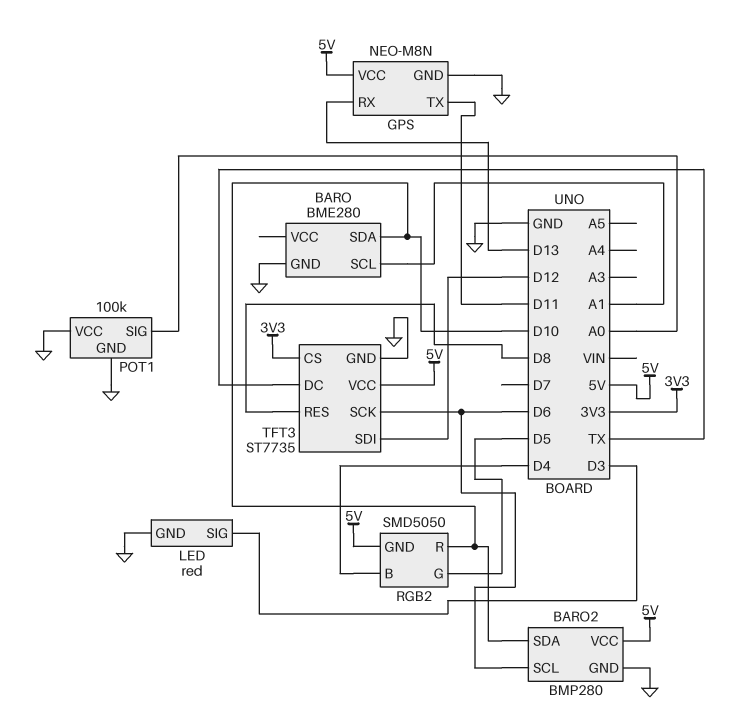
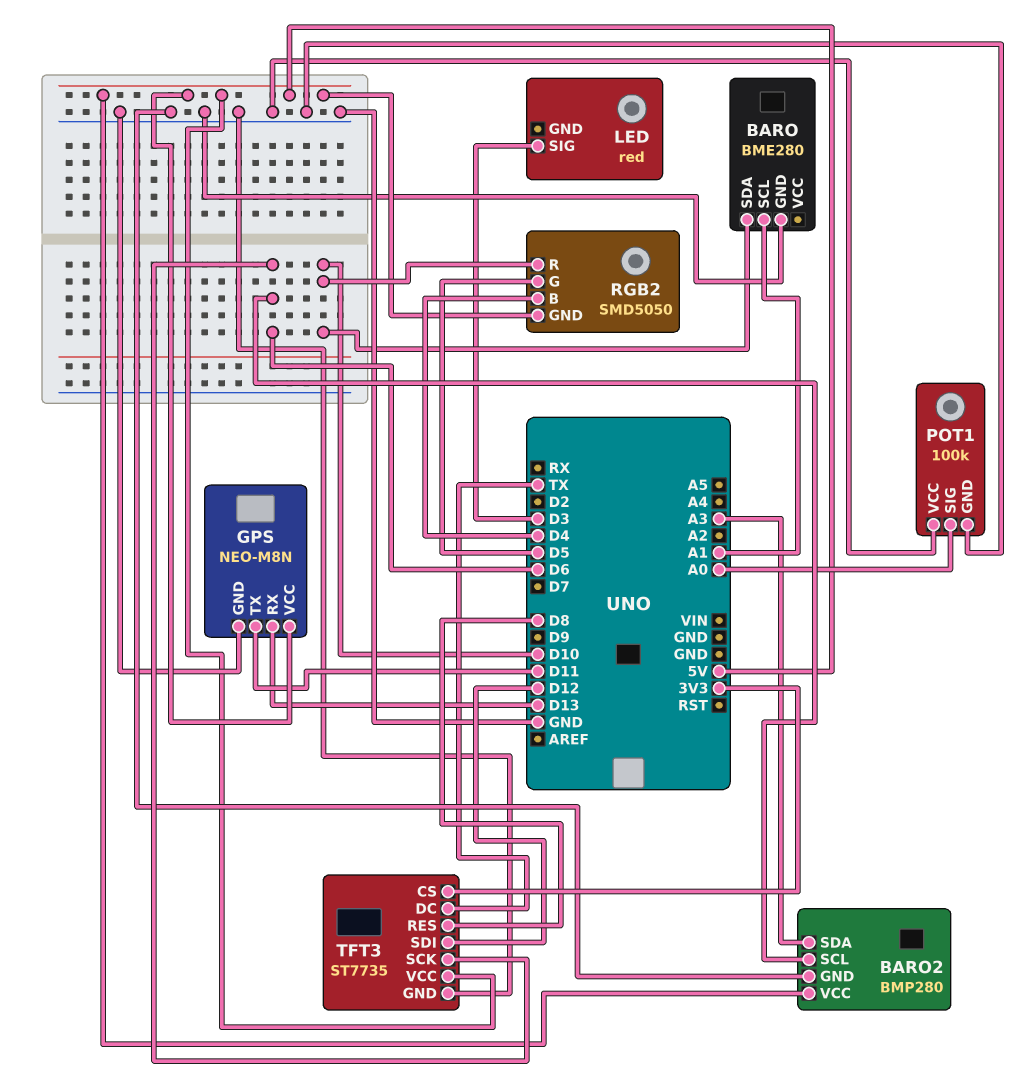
BARO2 pin SDA: D10 -> A3
LED pin GND: GND -> none

